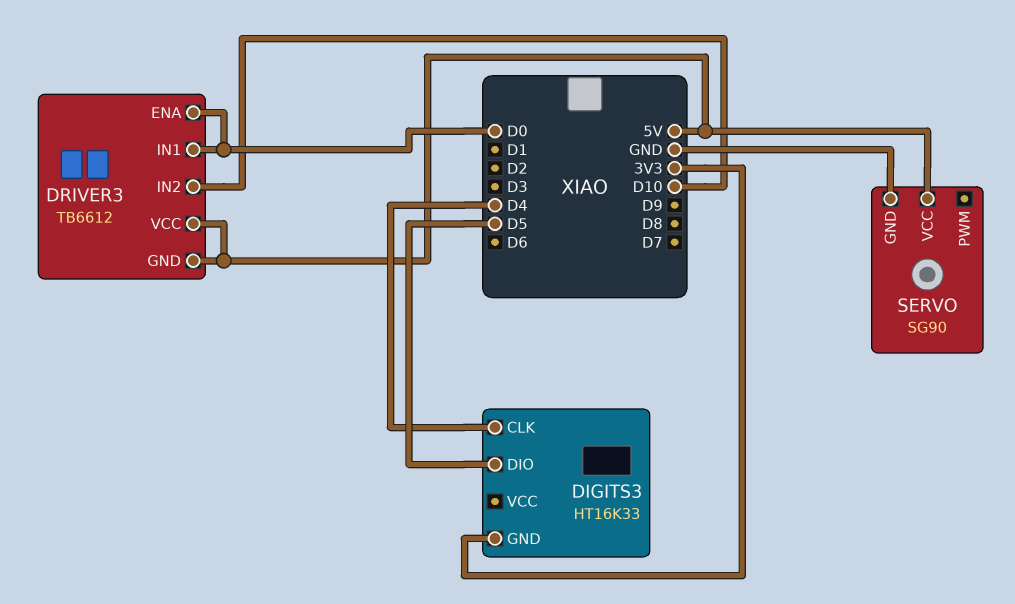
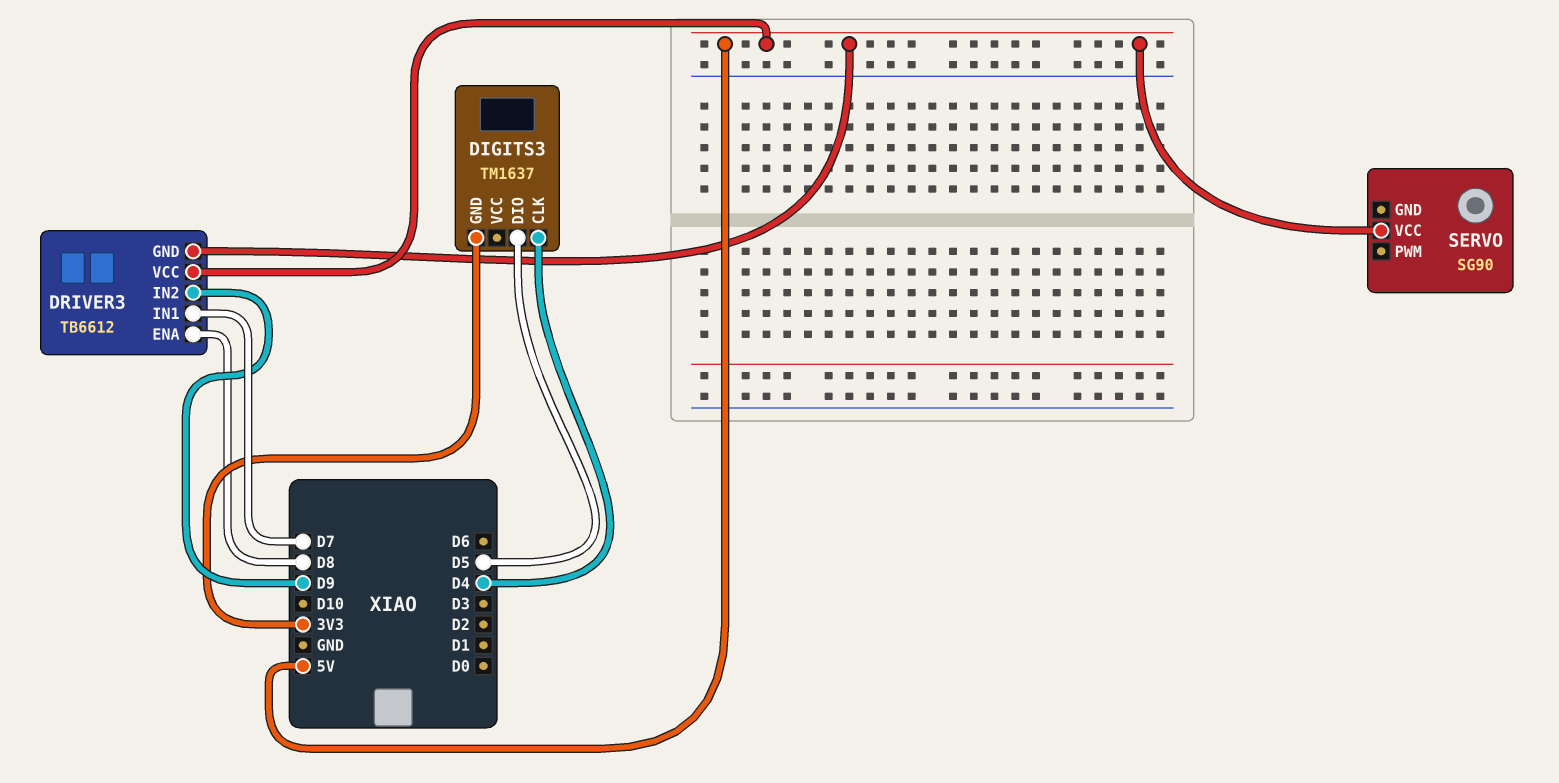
DIGITS3: HT16K33 -> TM1637
DRIVER3 pin ENA: D0 -> D8
DRIVER3 pin IN1: D0 -> D7
DRIVER3 pin IN2: D10 -> D9
SERVO pin GND: GND -> none

